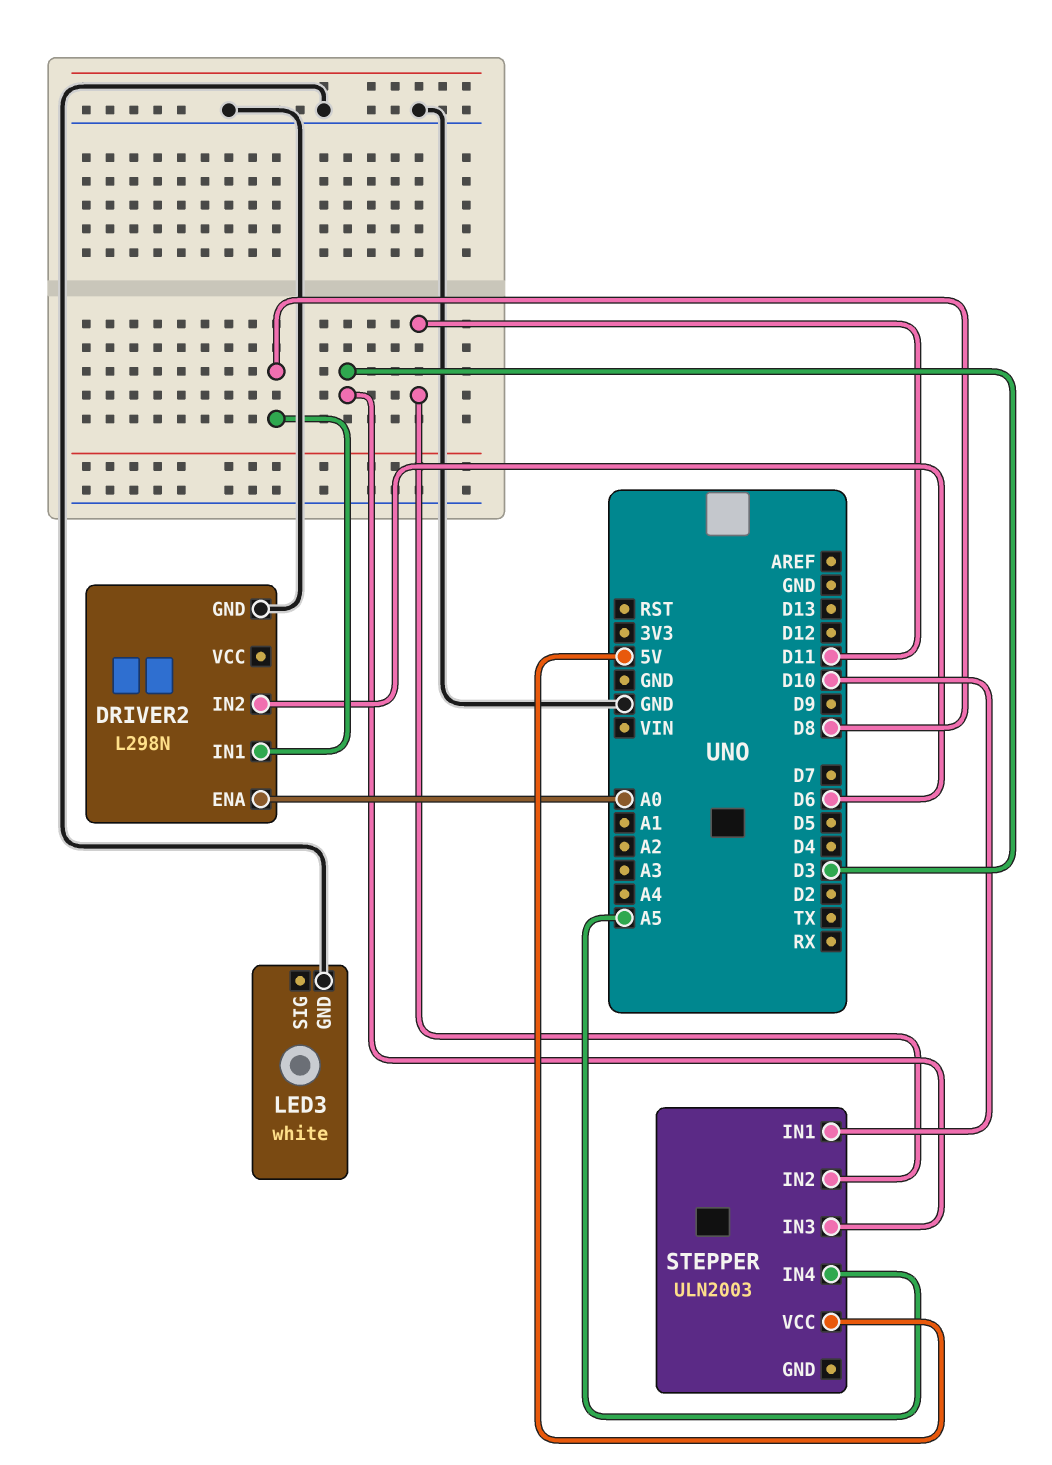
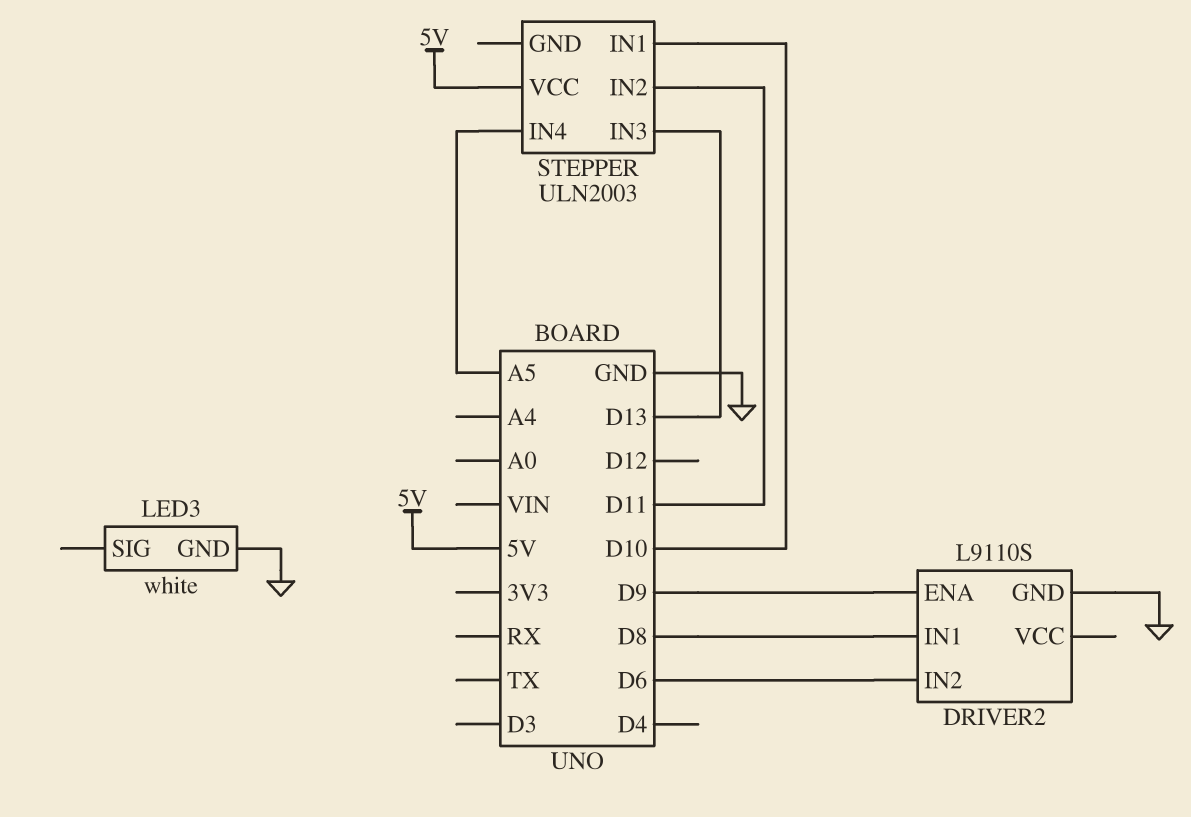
DRIVER2: L298N -> L9110S
DRIVER2 pin ENA: A0 -> D9
STEPPER pin IN3: D3 -> D13

